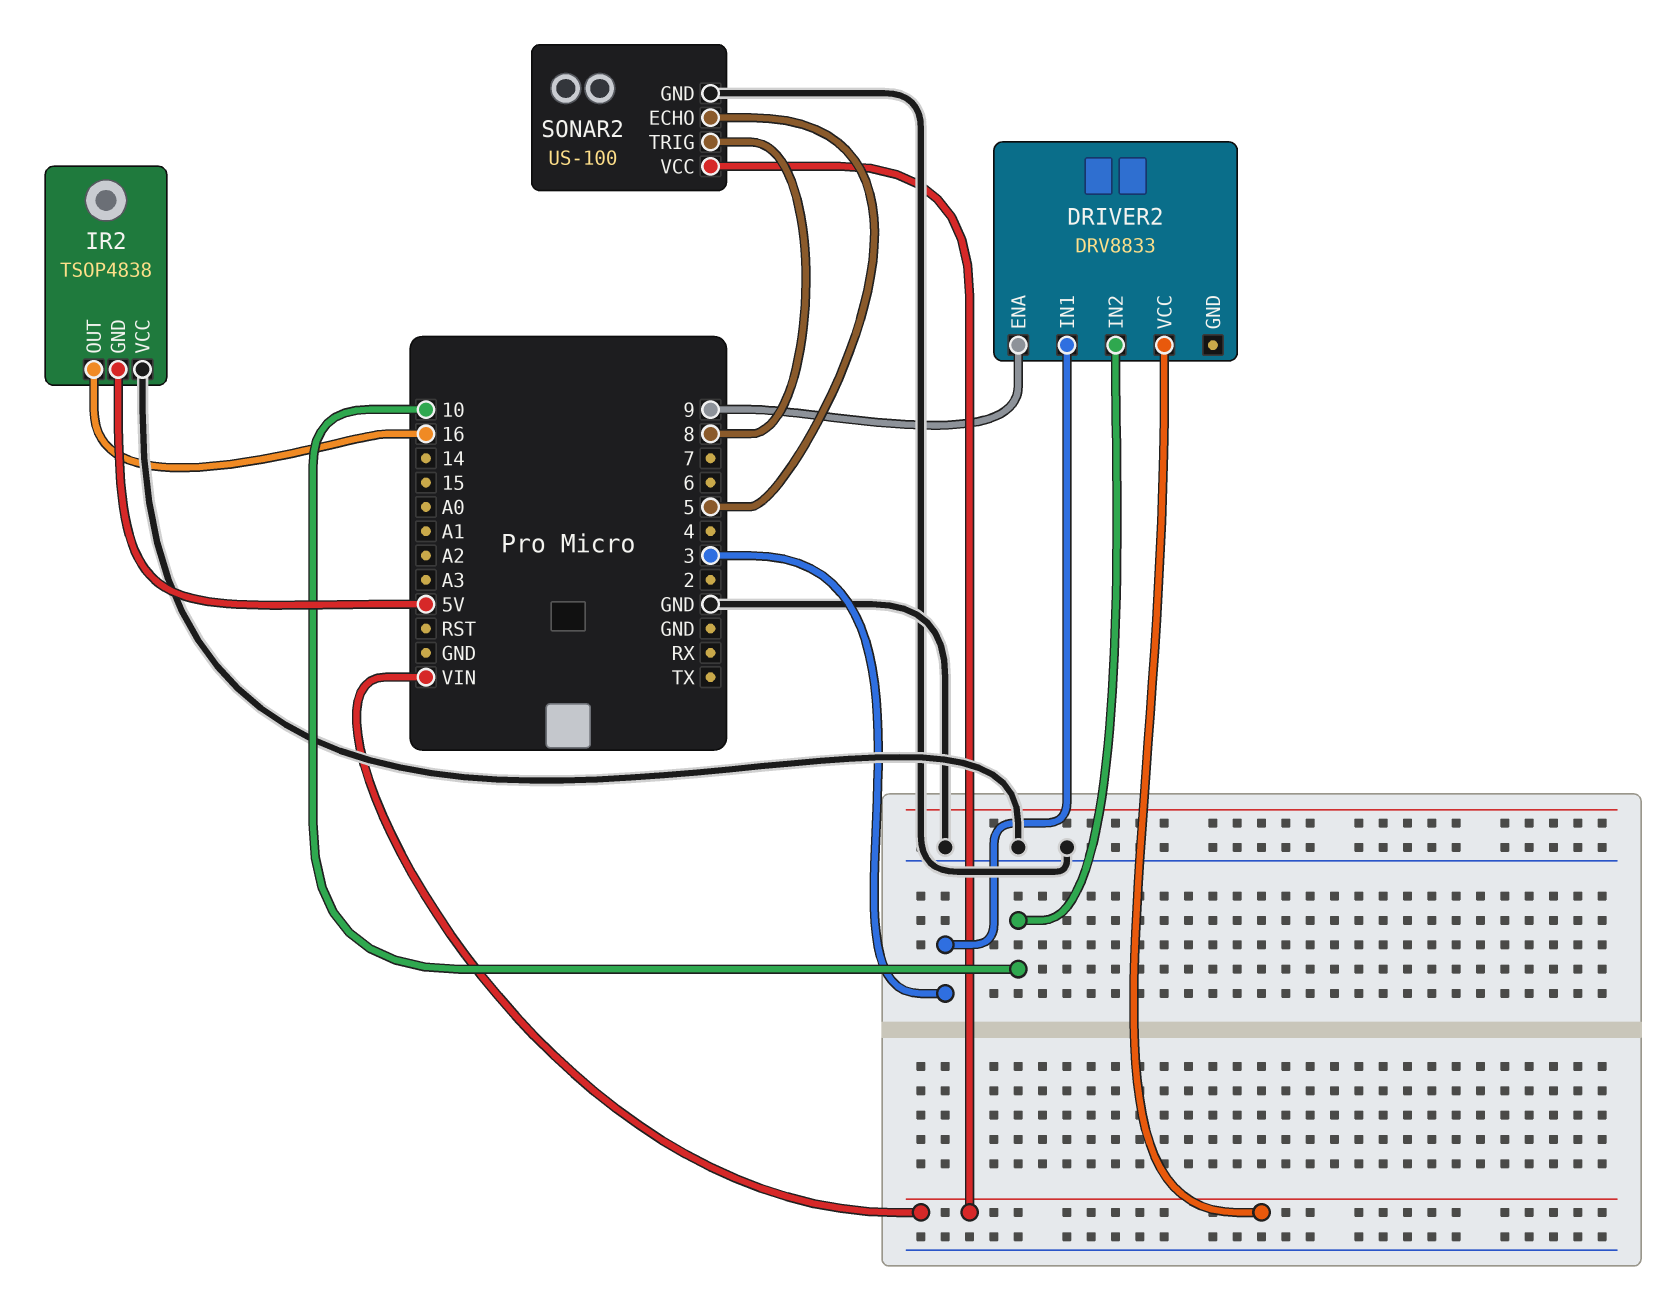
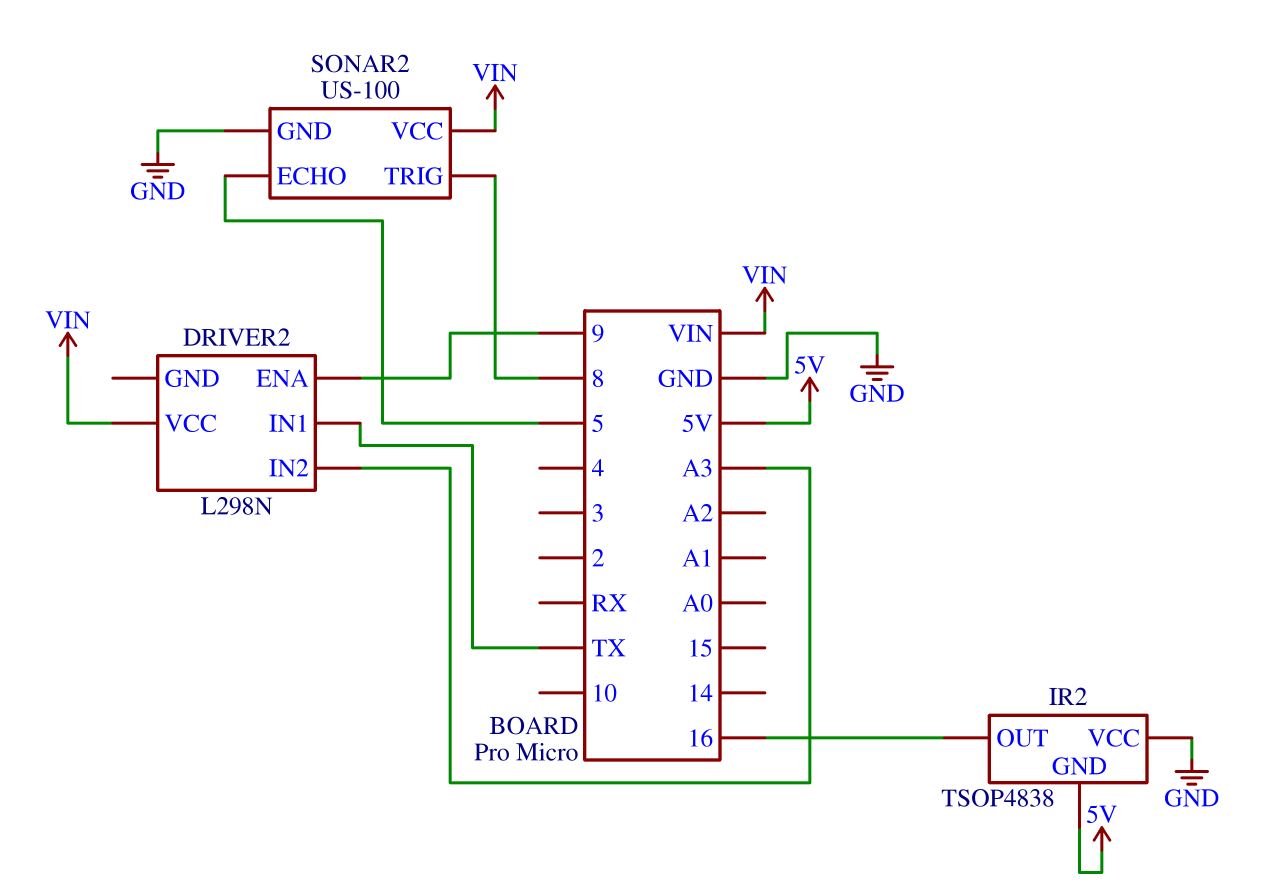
DRIVER2: DRV8833 -> L298N
DRIVER2 pin IN1: 3 -> TX
DRIVER2 pin IN2: 10 -> A3

